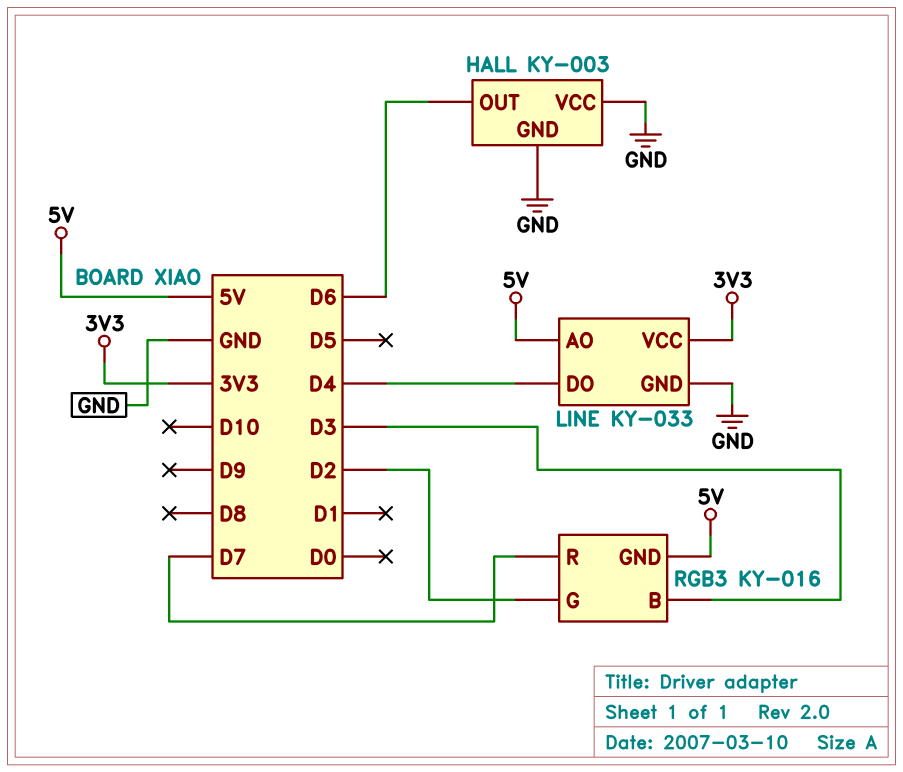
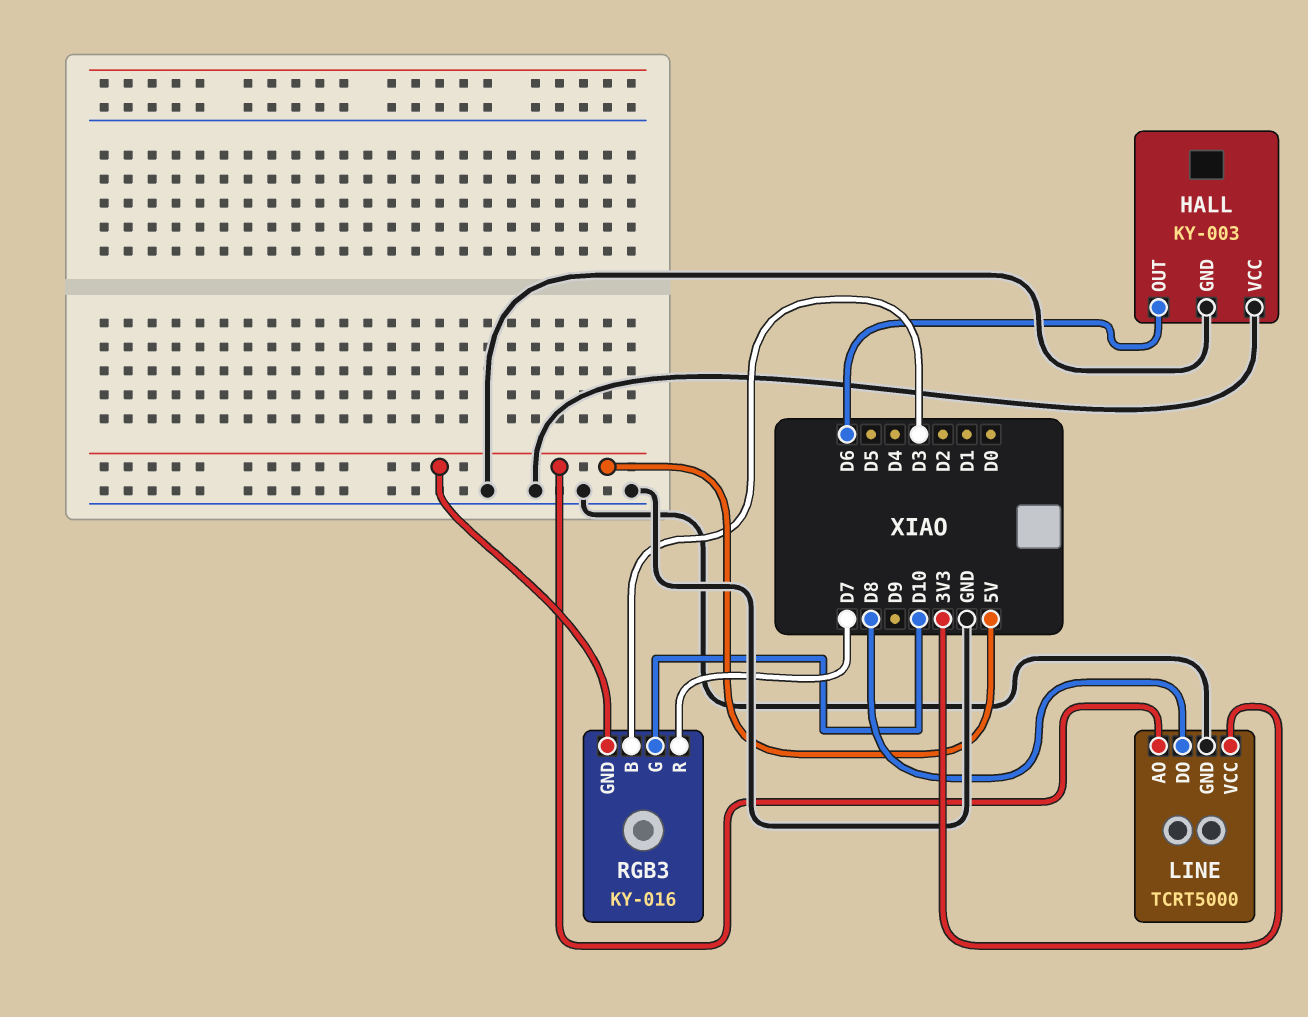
LINE: KY-033 -> TCRT5000
LINE pin DO: D4 -> D8
RGB3 pin G: D2 -> D10

